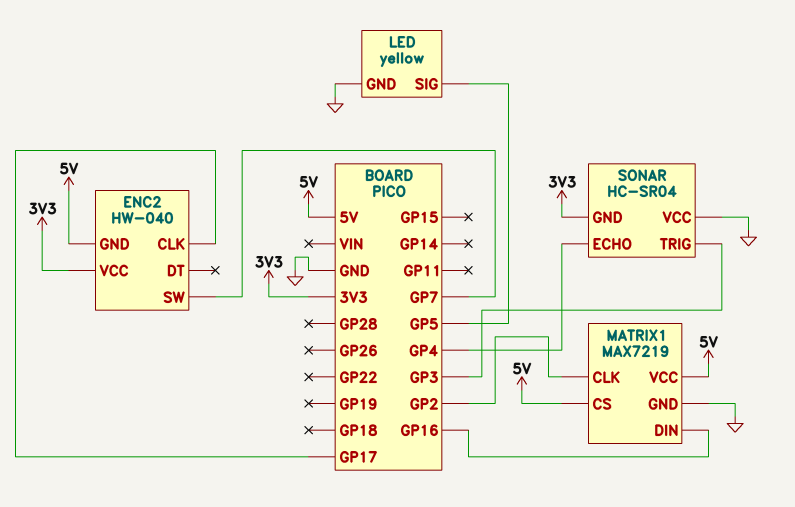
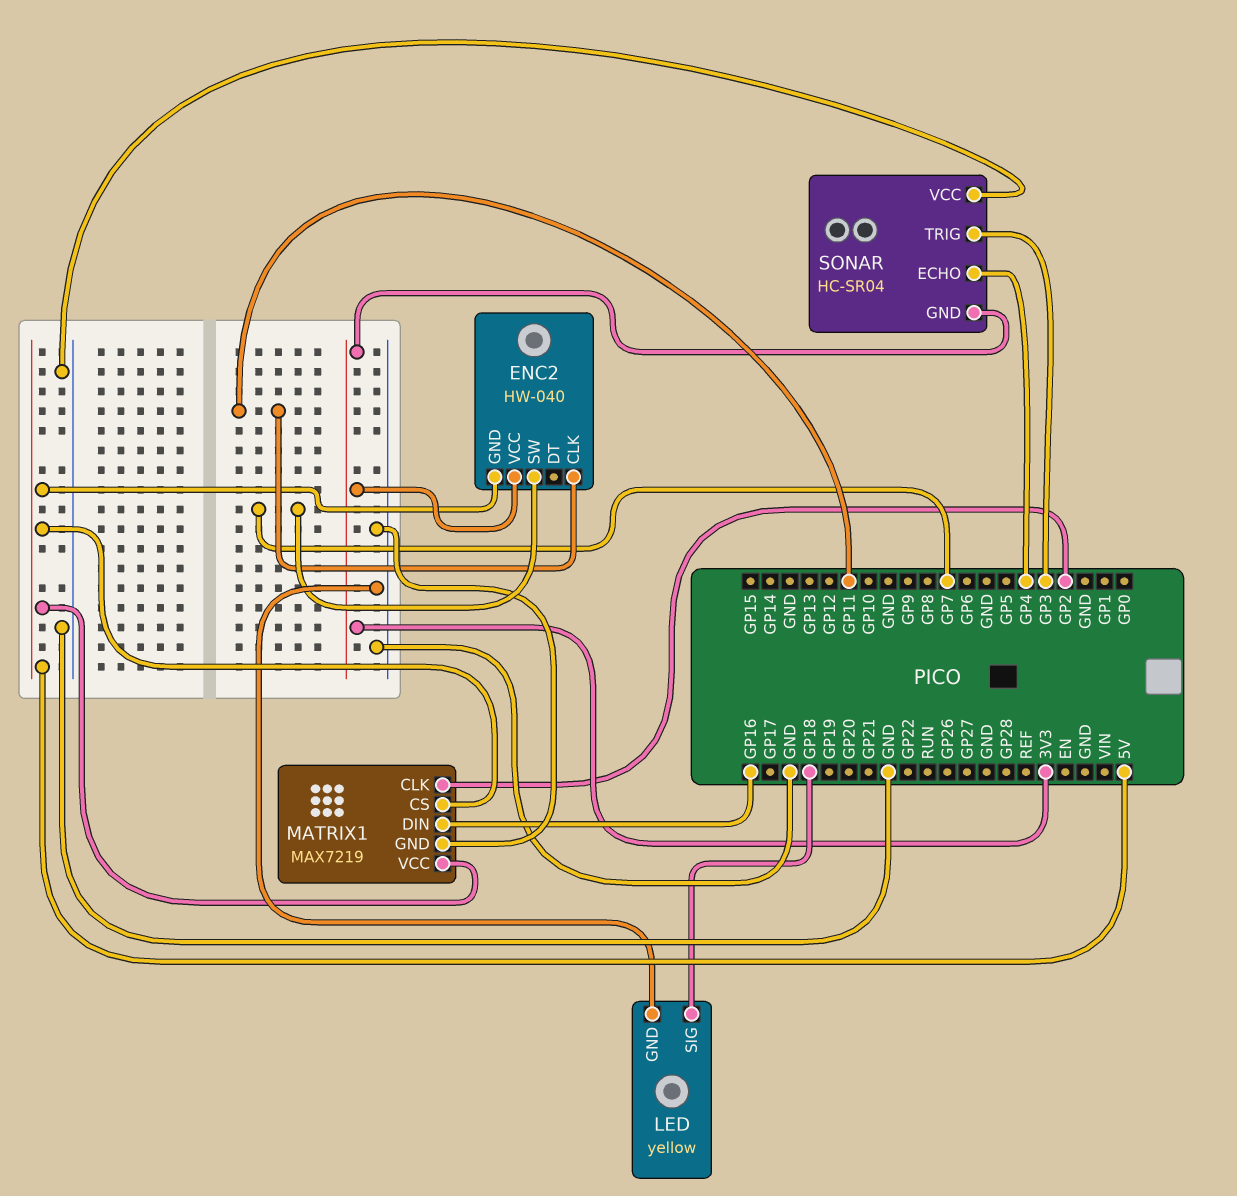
ENC2 pin CLK: GP17 -> GP11
LED pin SIG: GP5 -> GP18

